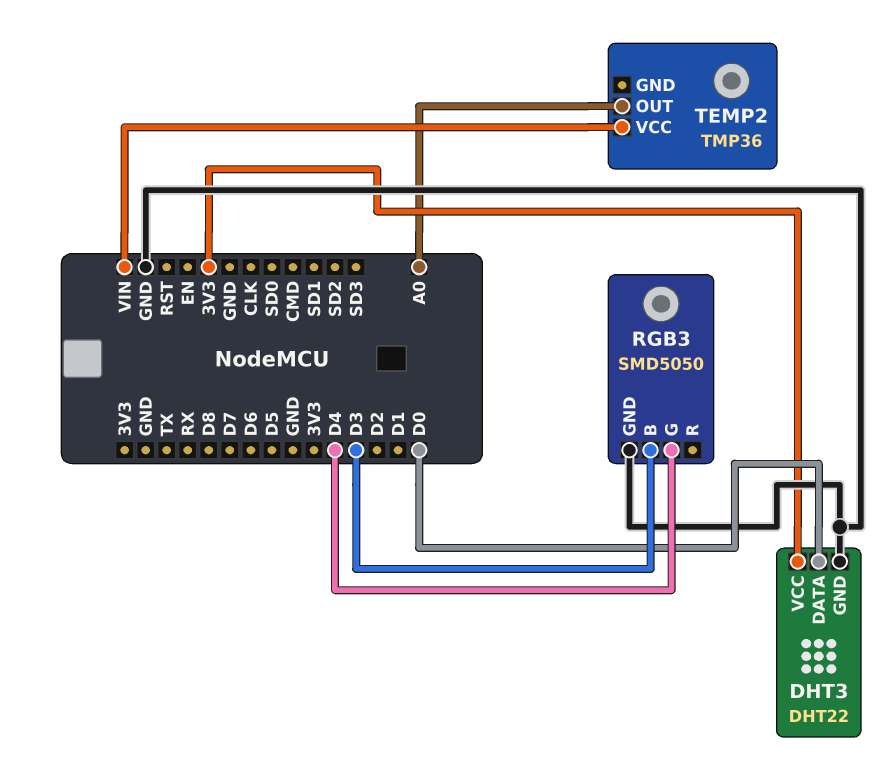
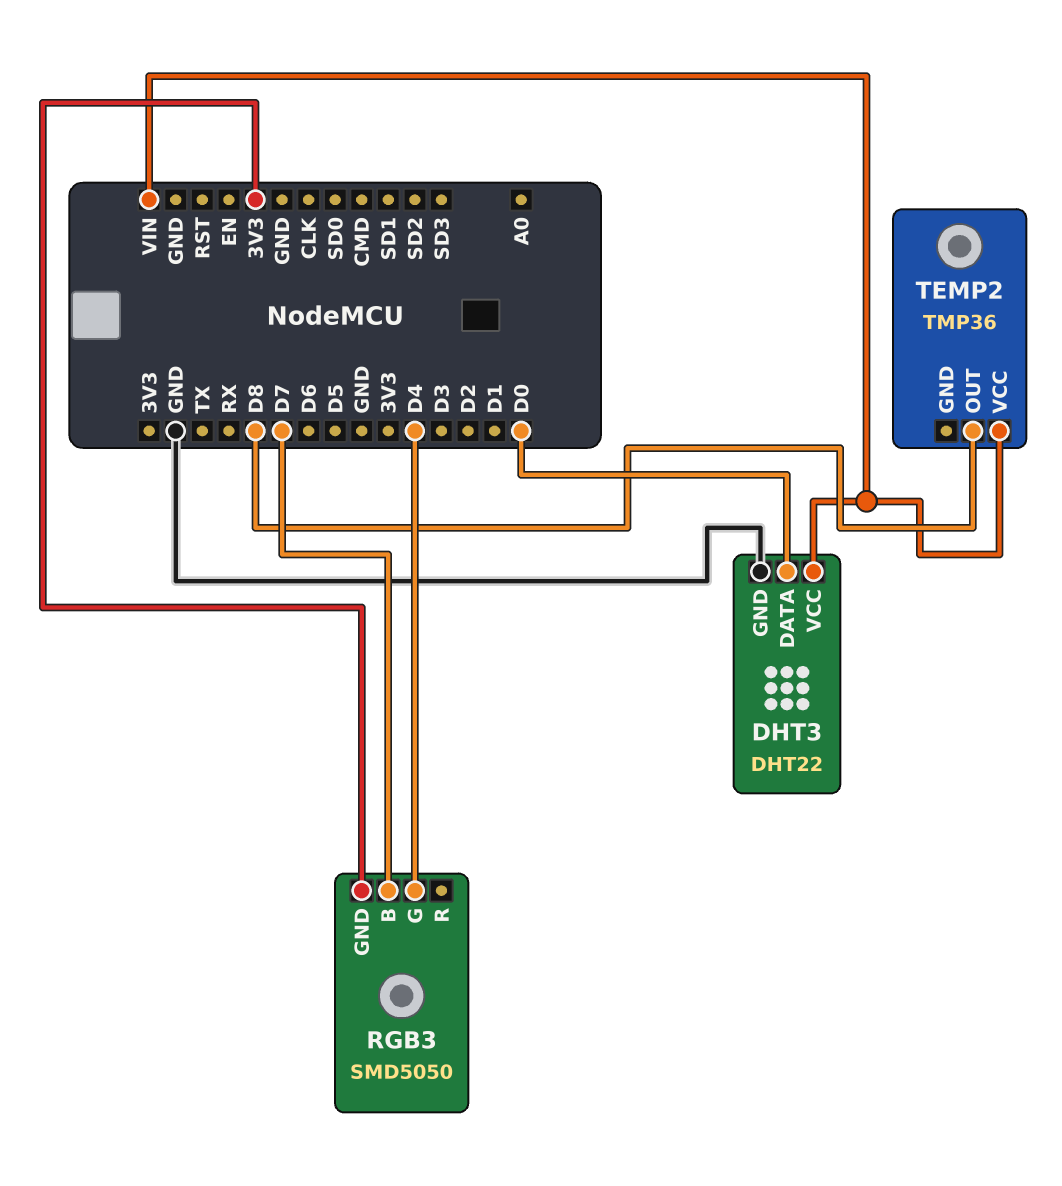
DHT3 pin VCC: 3V3 -> VIN
RGB3 pin B: D3 -> D7
RGB3 pin GND: GND -> 3V3
TEMP2 pin OUT: A0 -> D8

